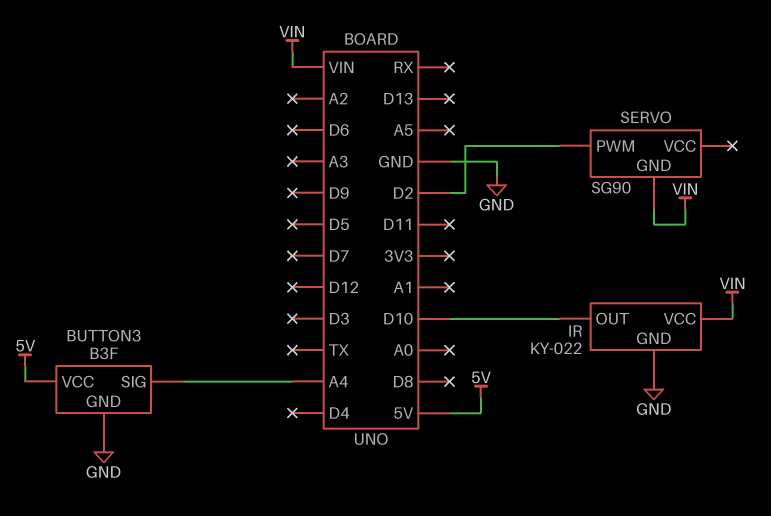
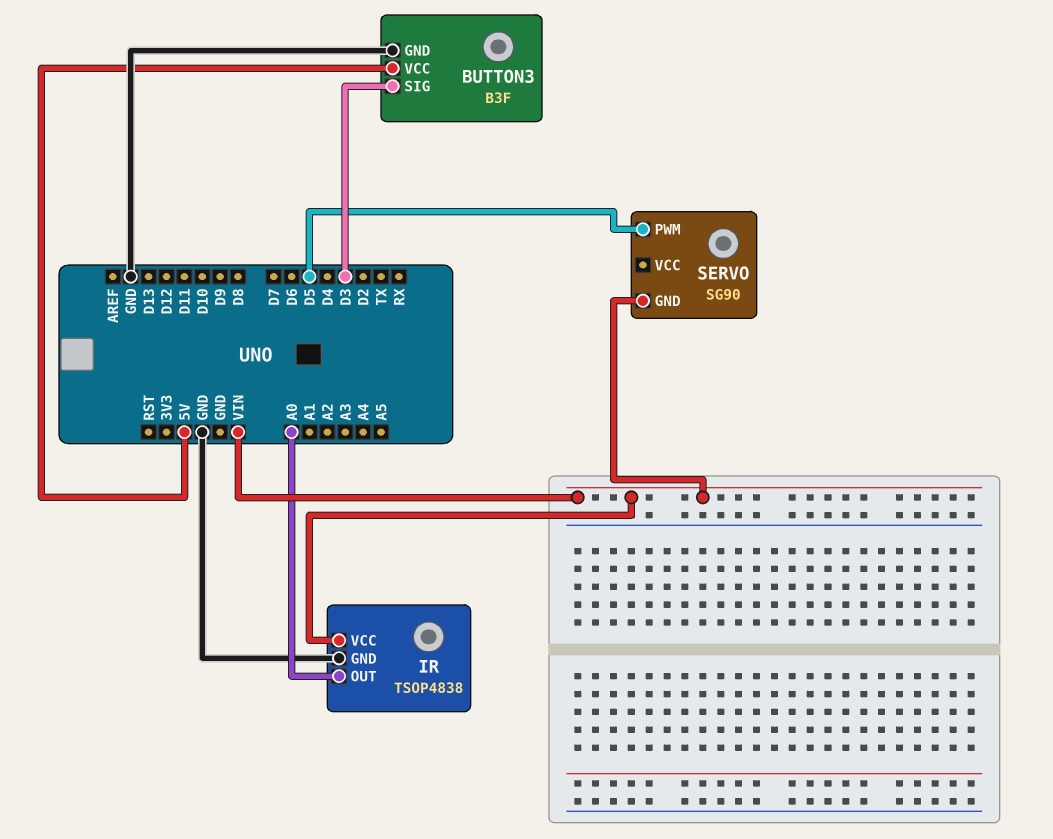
BUTTON3 pin SIG: A4 -> D3
IR: KY-022 -> TSOP4838
IR pin OUT: D10 -> A0
SERVO pin PWM: D2 -> D5

